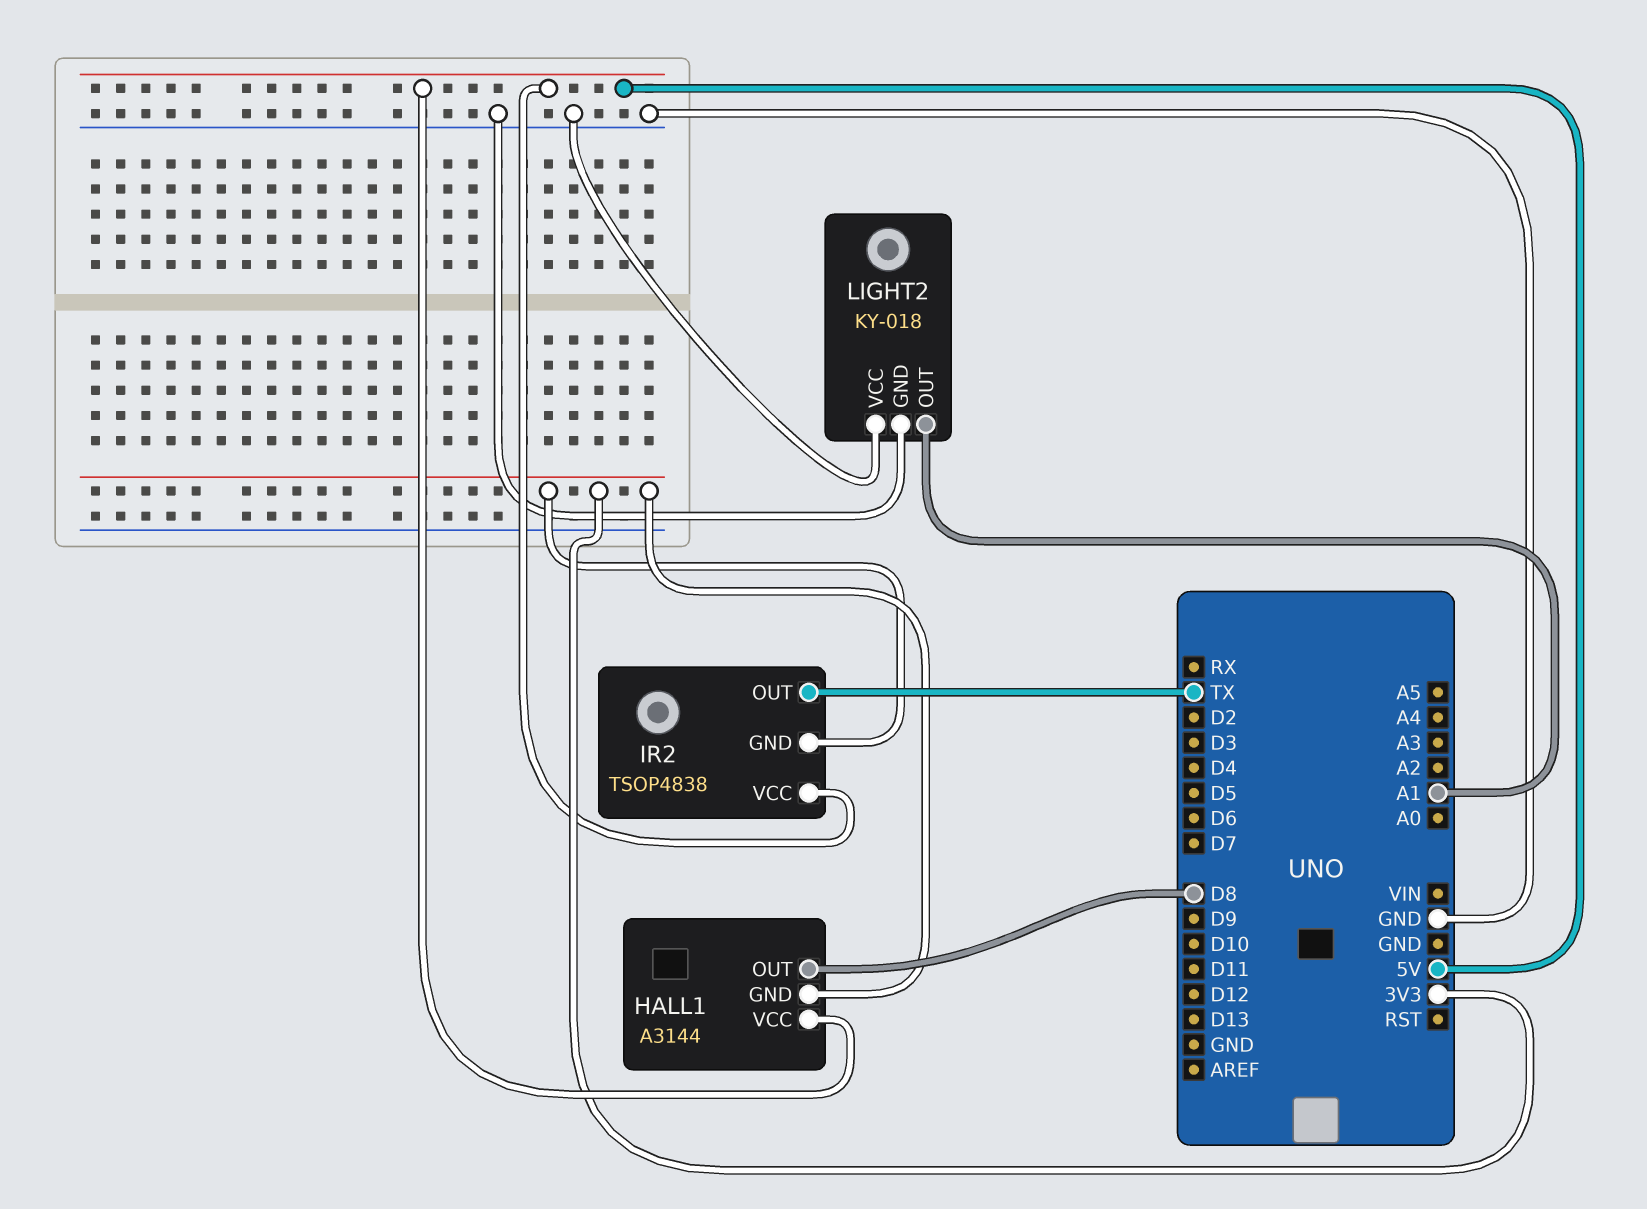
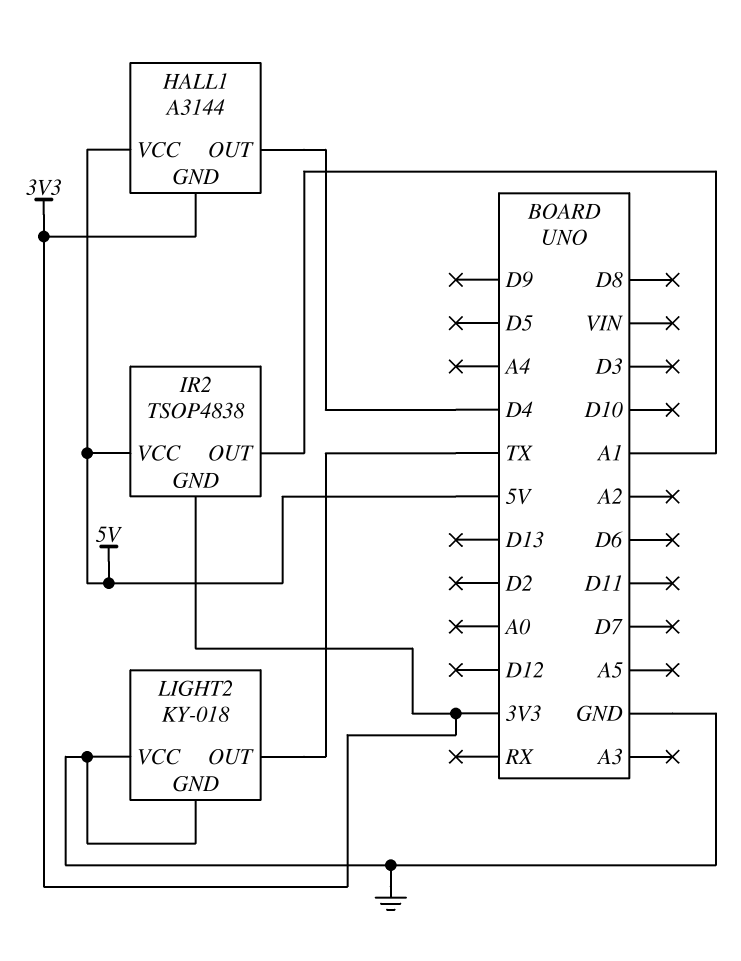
HALL1 pin OUT: D8 -> D4
IR2 pin OUT: TX -> A1
LIGHT2 pin OUT: A1 -> TX

